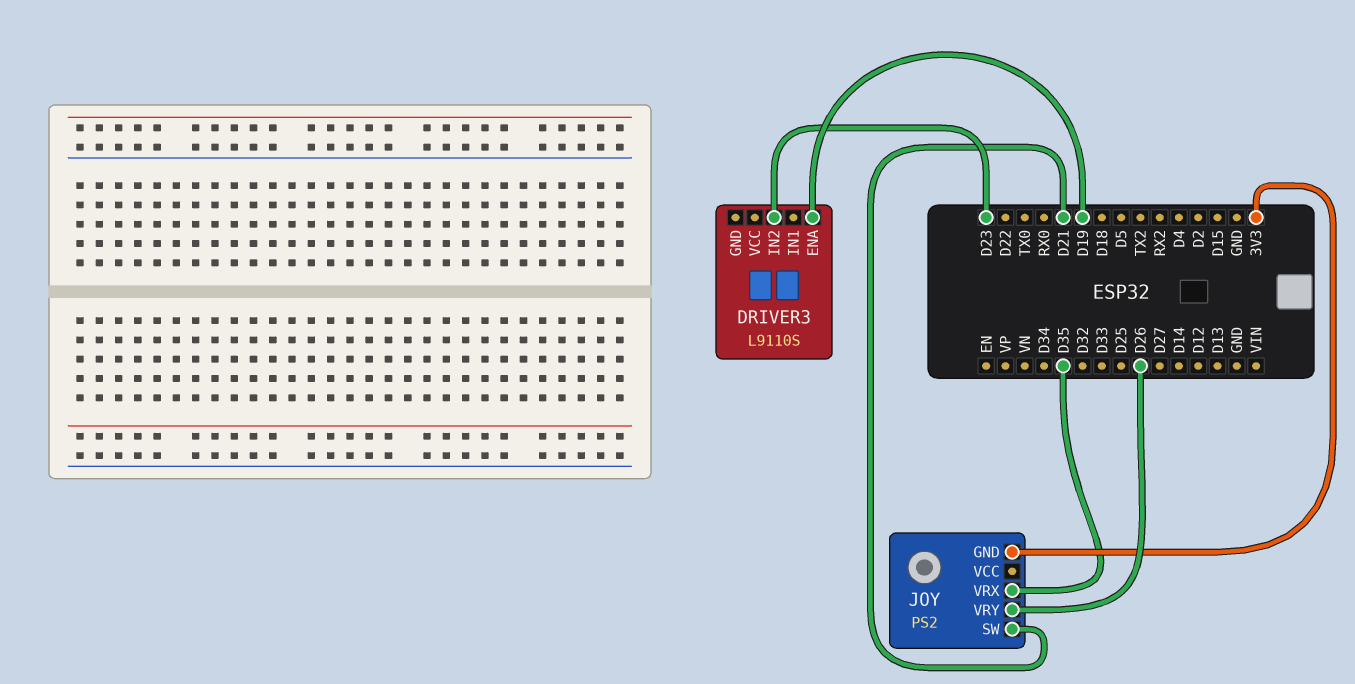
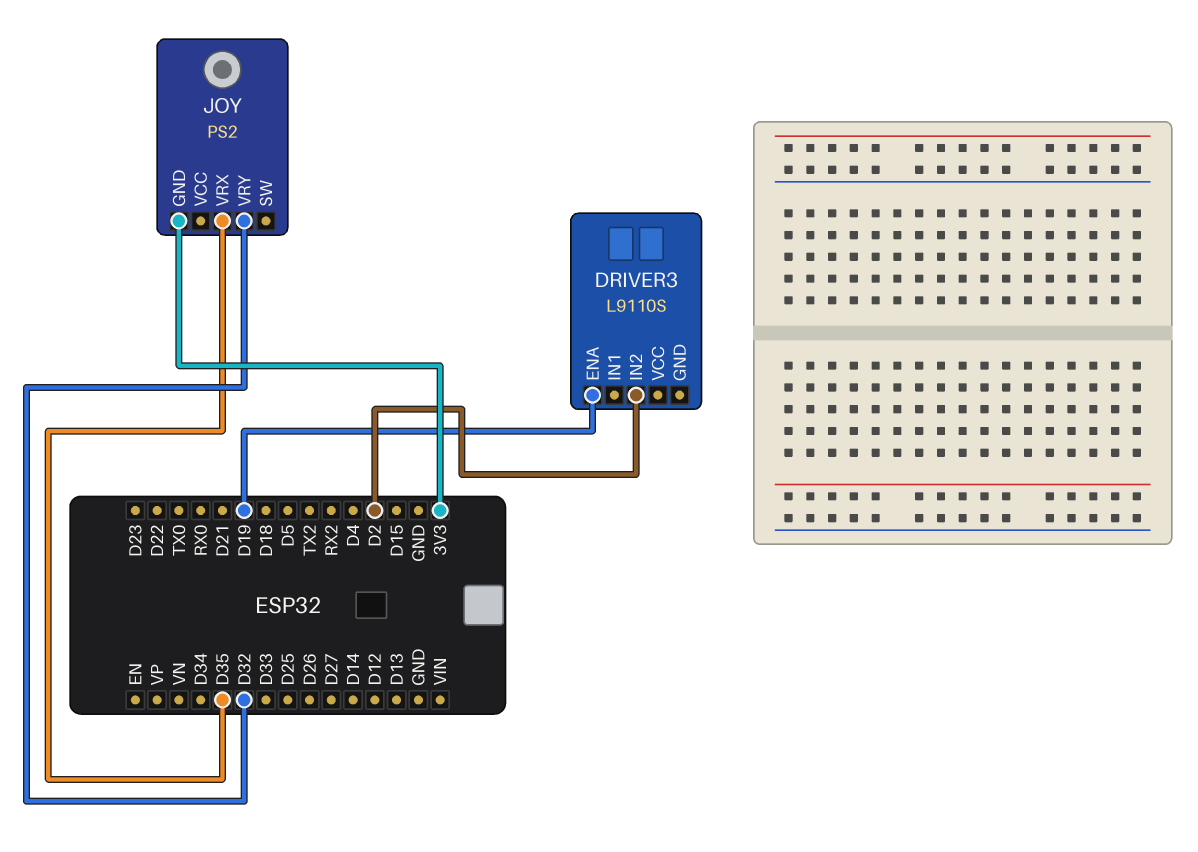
DRIVER3 pin IN2: D23 -> D2
JOY pin SW: D21 -> none
JOY pin VRY: D26 -> D32

